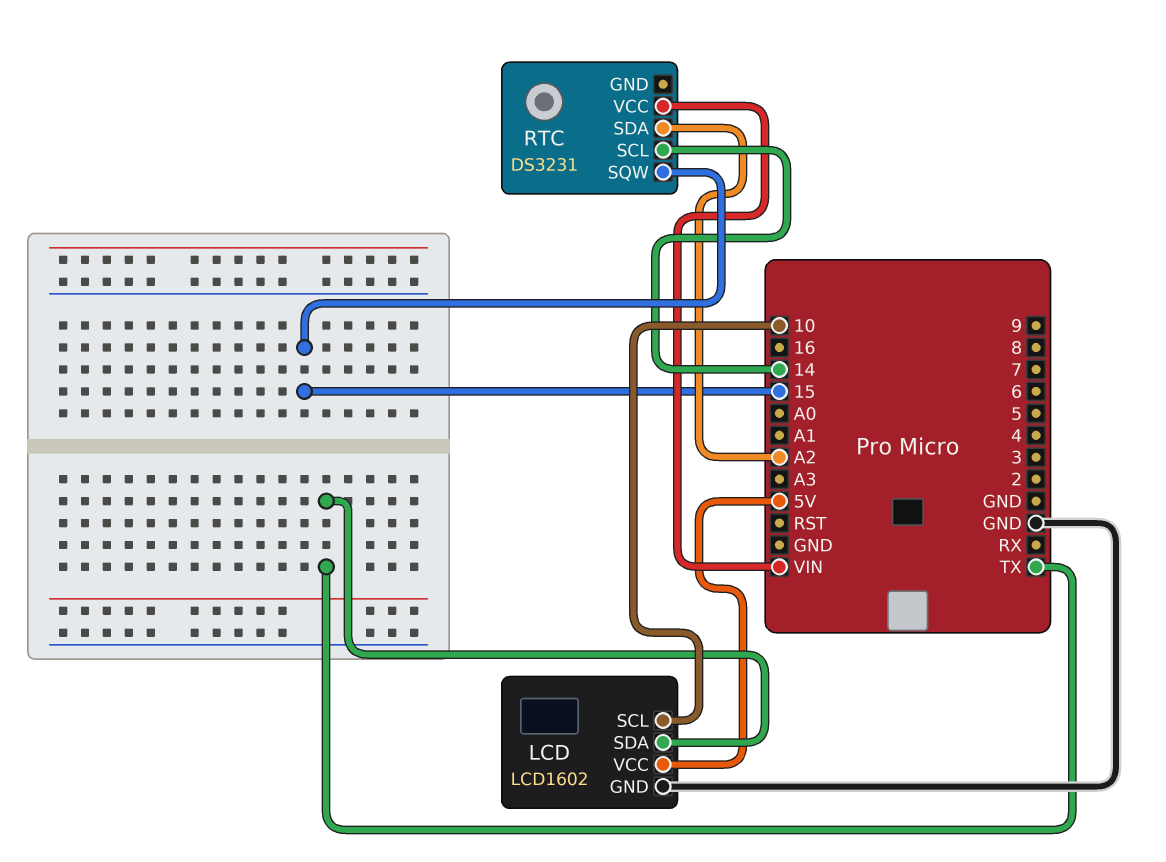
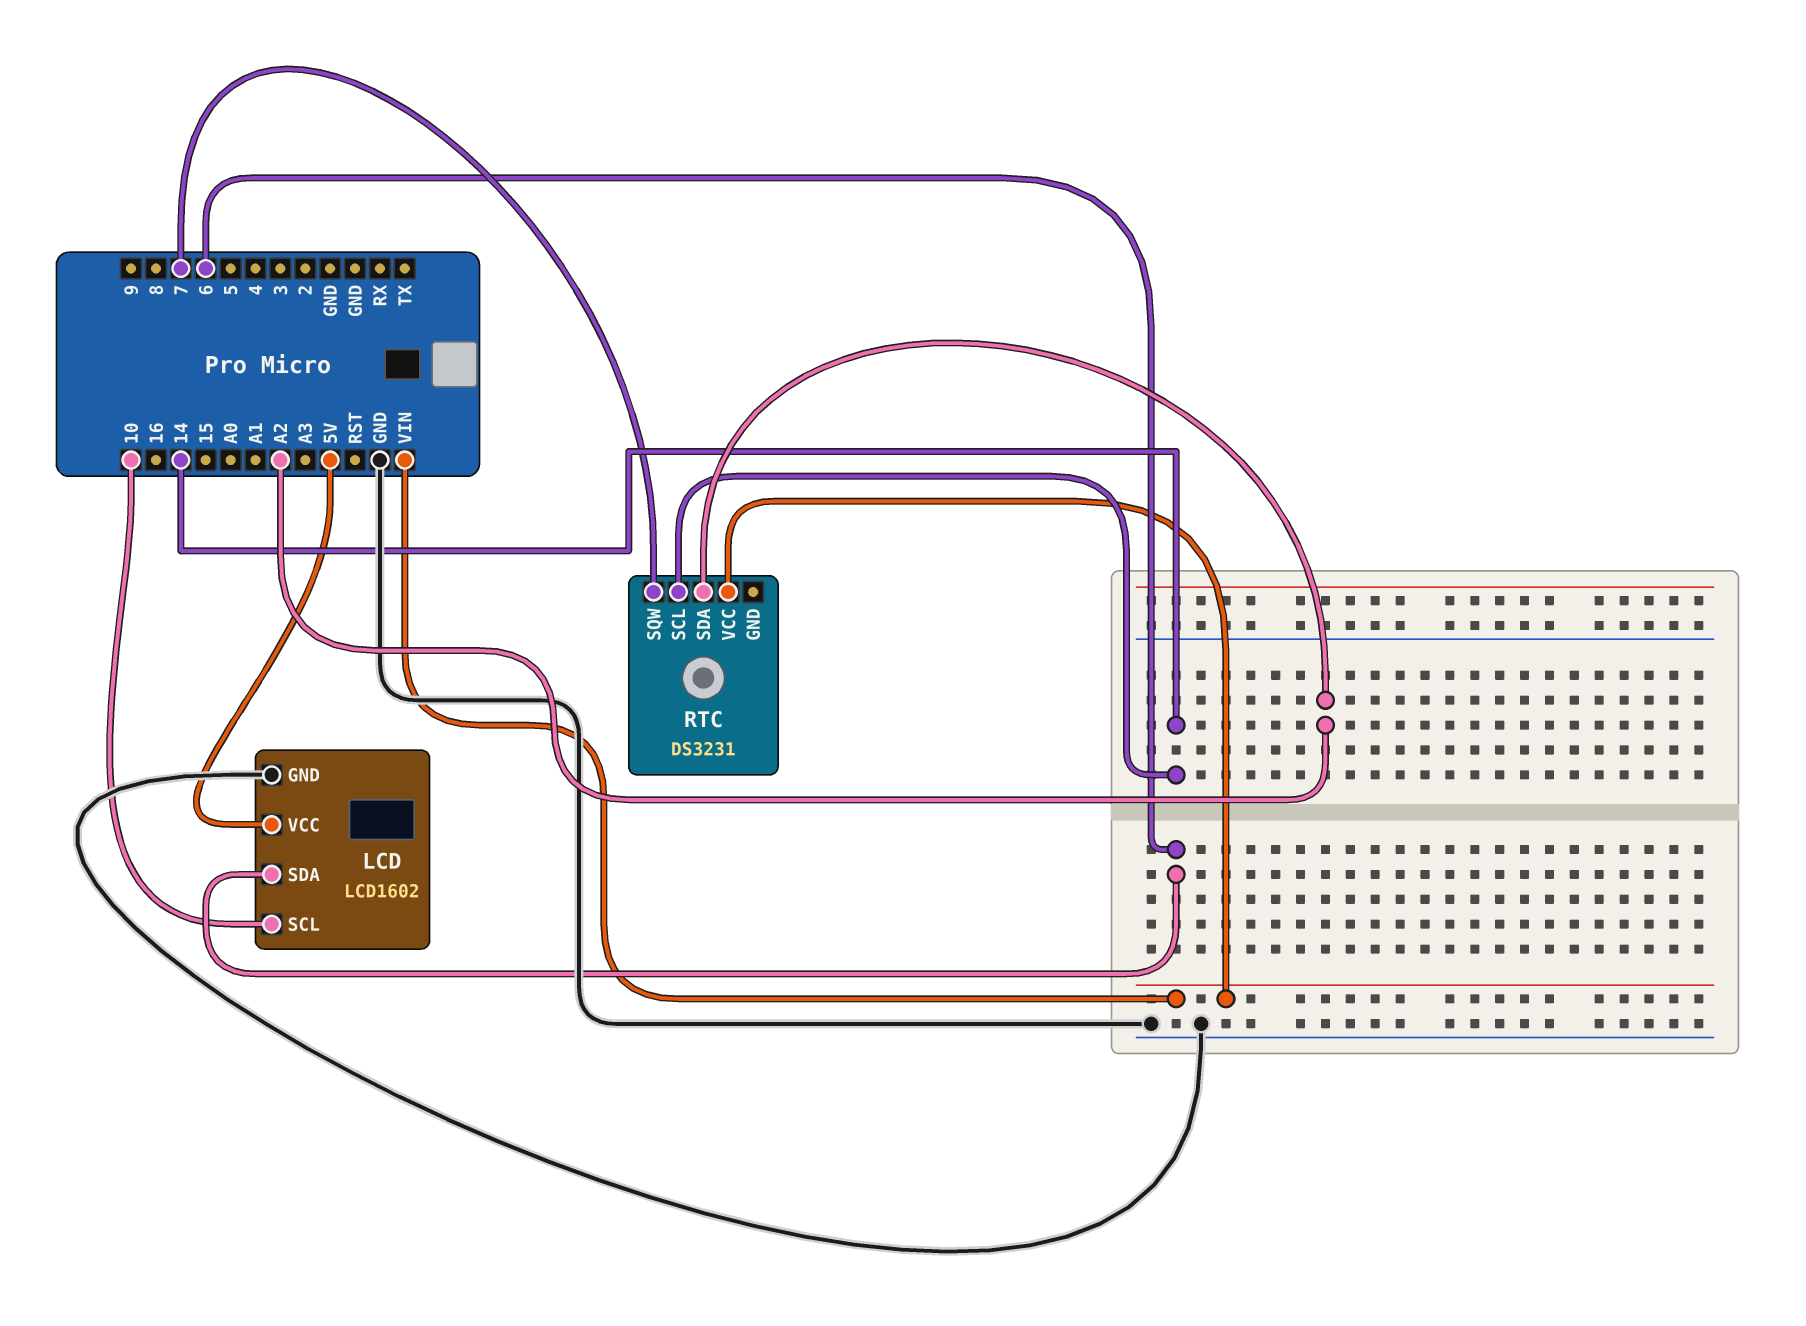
LCD pin SDA: TX -> 6
RTC pin SQW: 15 -> 7

